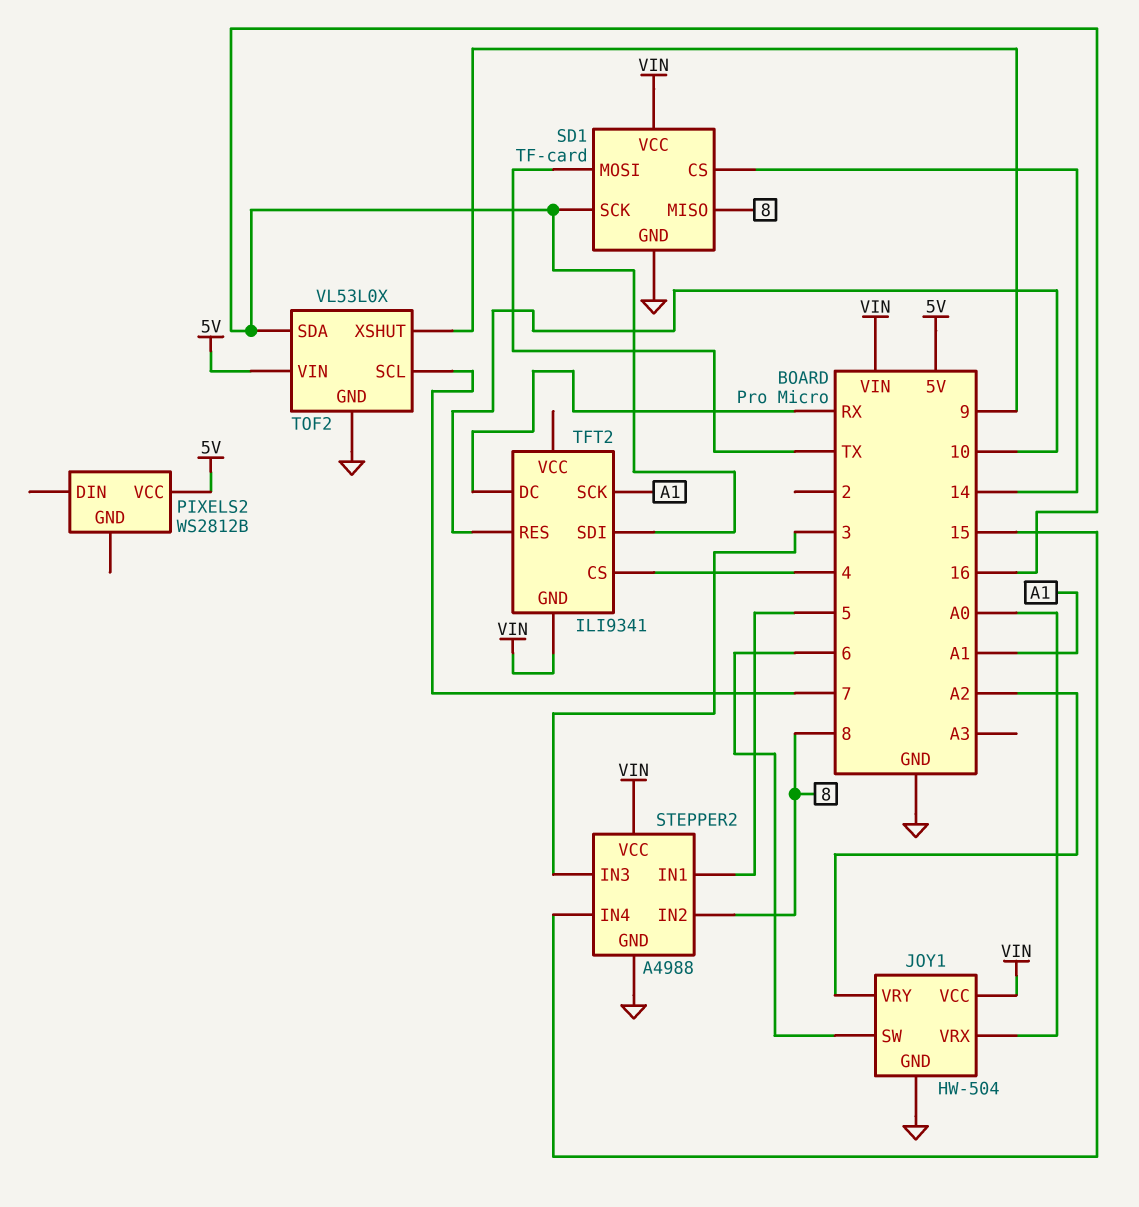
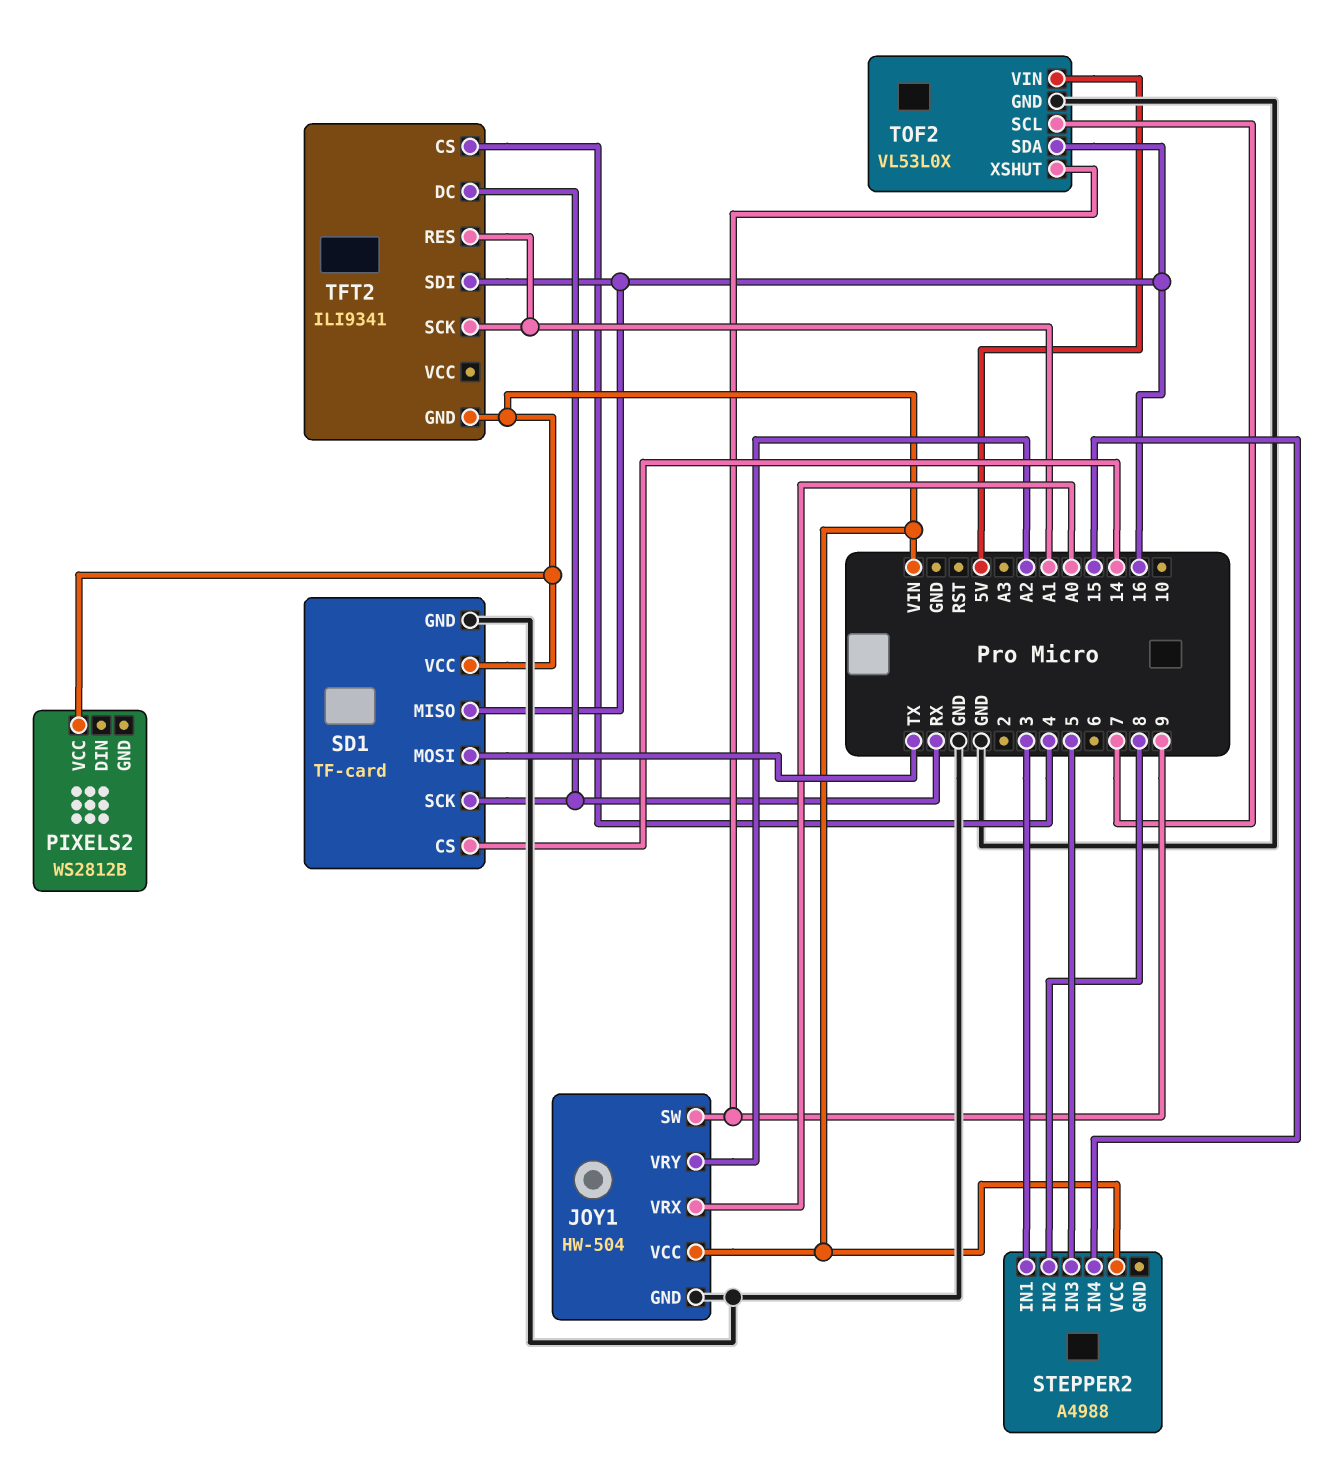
JOY1 pin SW: 6 -> 9
PIXELS2 pin VCC: 5V -> VIN
SD1 pin MISO: 8 -> 16
SD1 pin SCK: 16 -> RX
STEPPER2 pin GND: GND -> none
STEPPER2 pin IN1: 5 -> 3
STEPPER2 pin IN3: 3 -> 5
TFT2 pin RES: 10 -> A1

